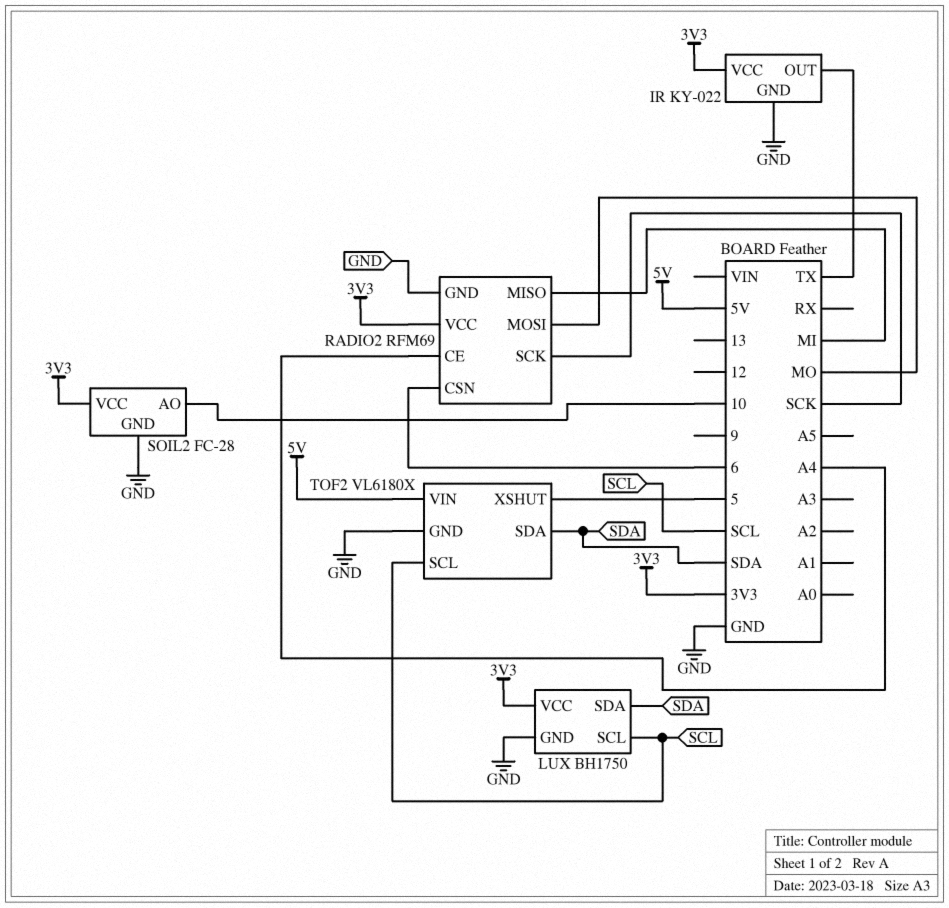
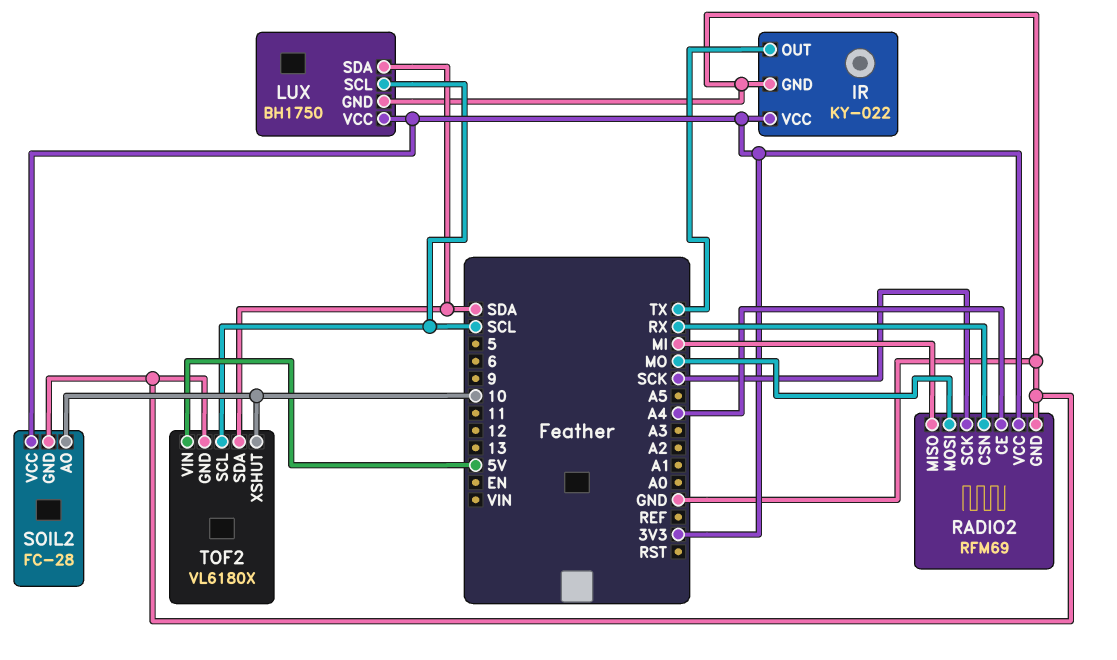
RADIO2 pin CSN: 6 -> RX
TOF2 pin XSHUT: 5 -> 10

